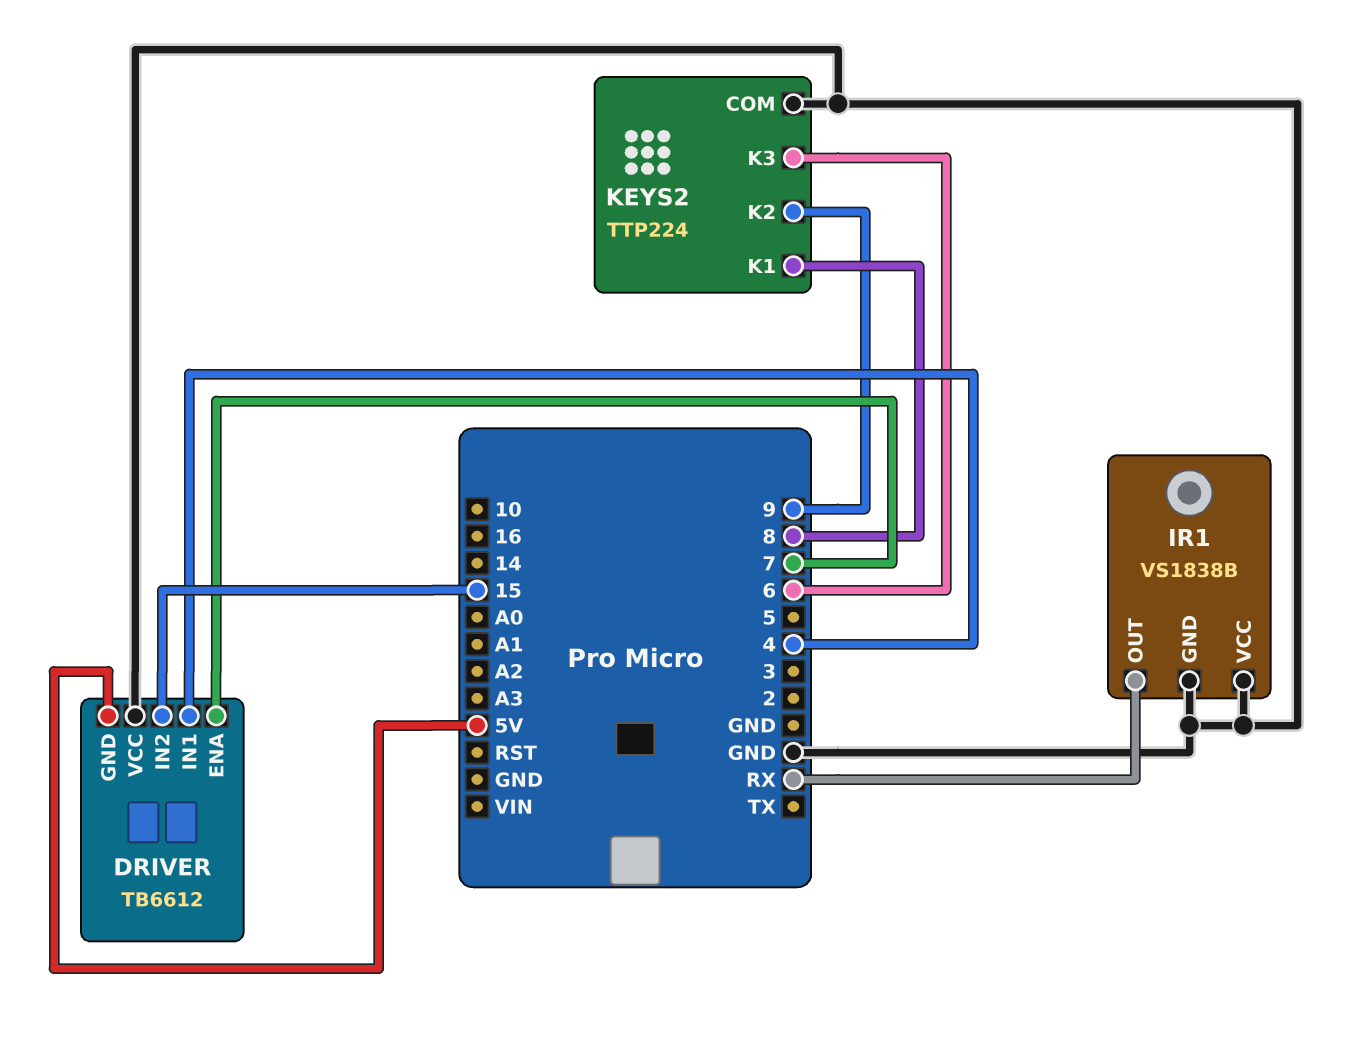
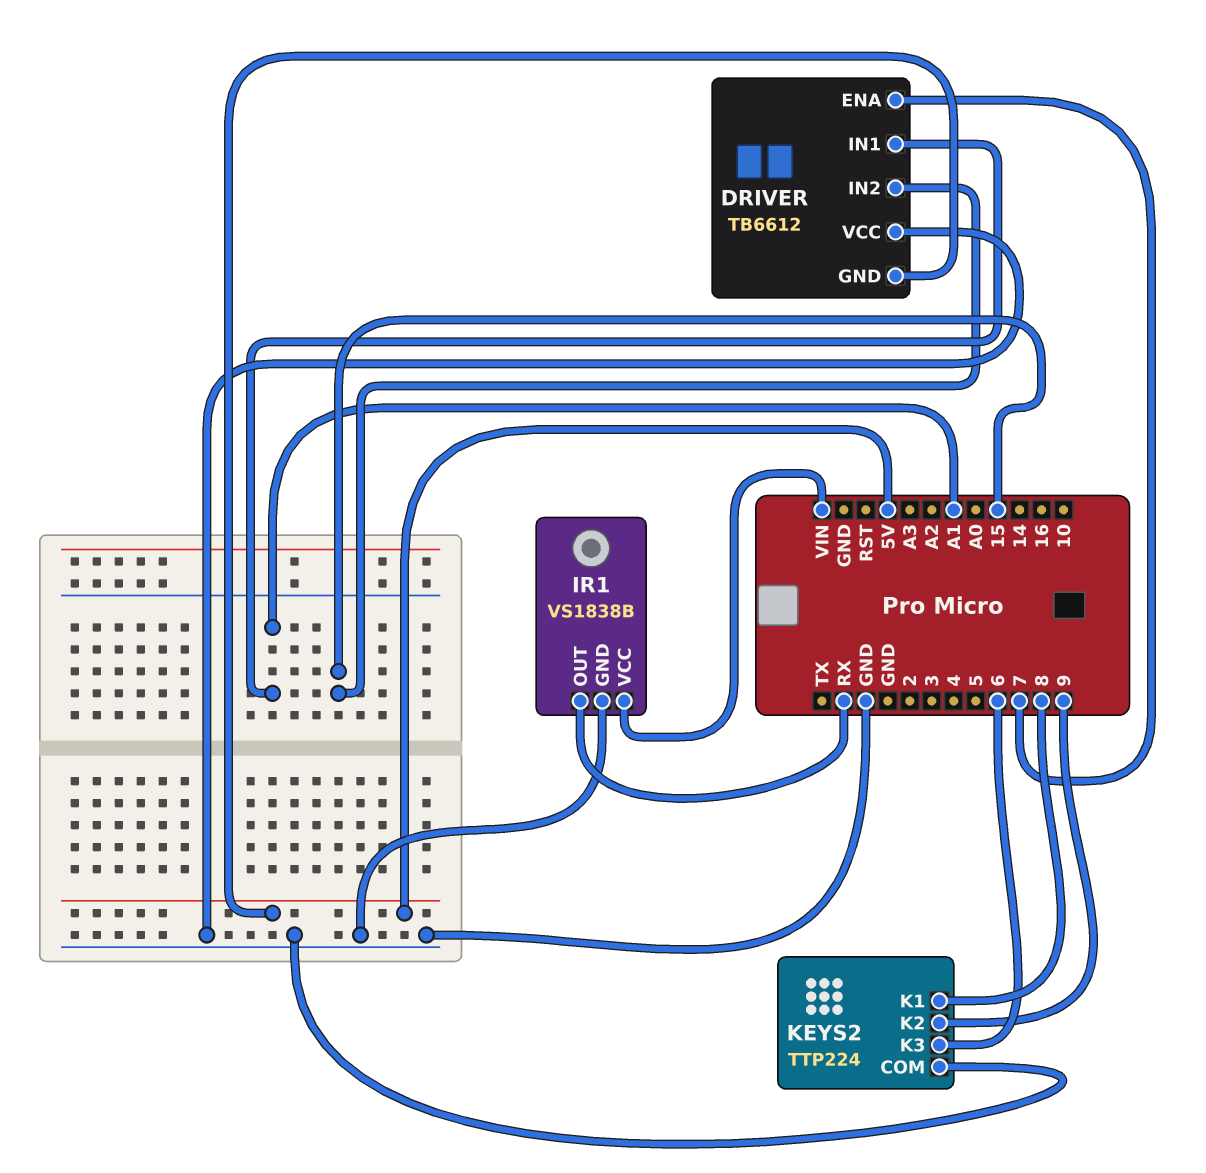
DRIVER pin IN1: 4 -> A1
IR1 pin VCC: GND -> VIN

